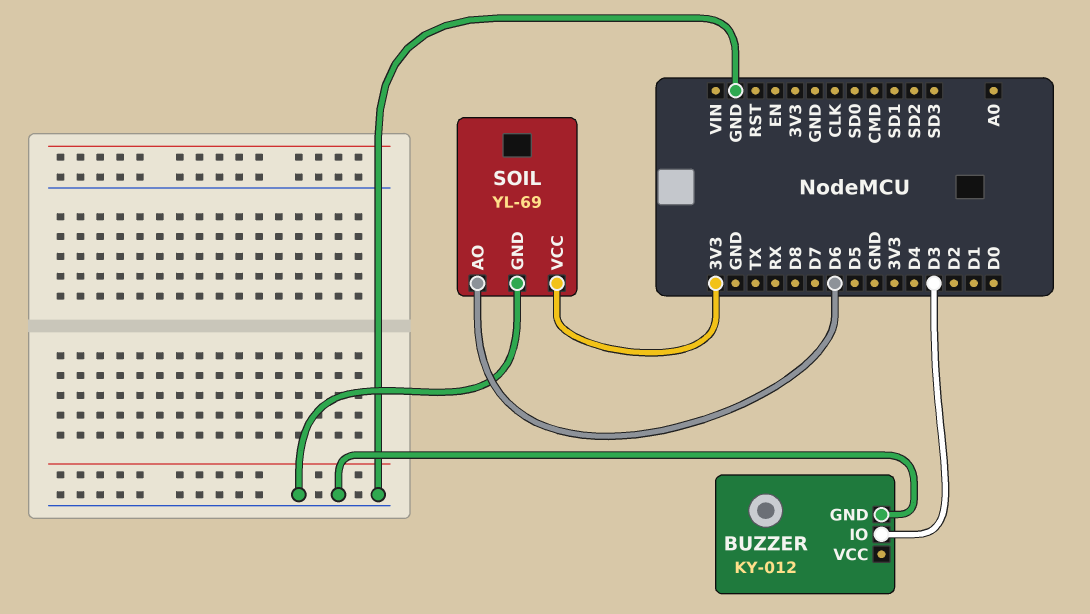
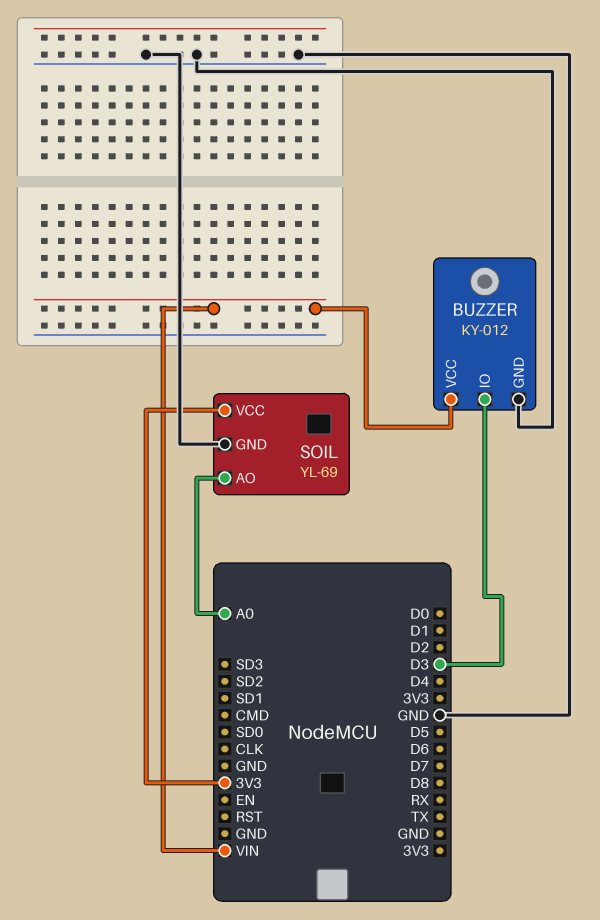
BUZZER pin VCC: none -> VIN
SOIL pin AO: D6 -> A0

